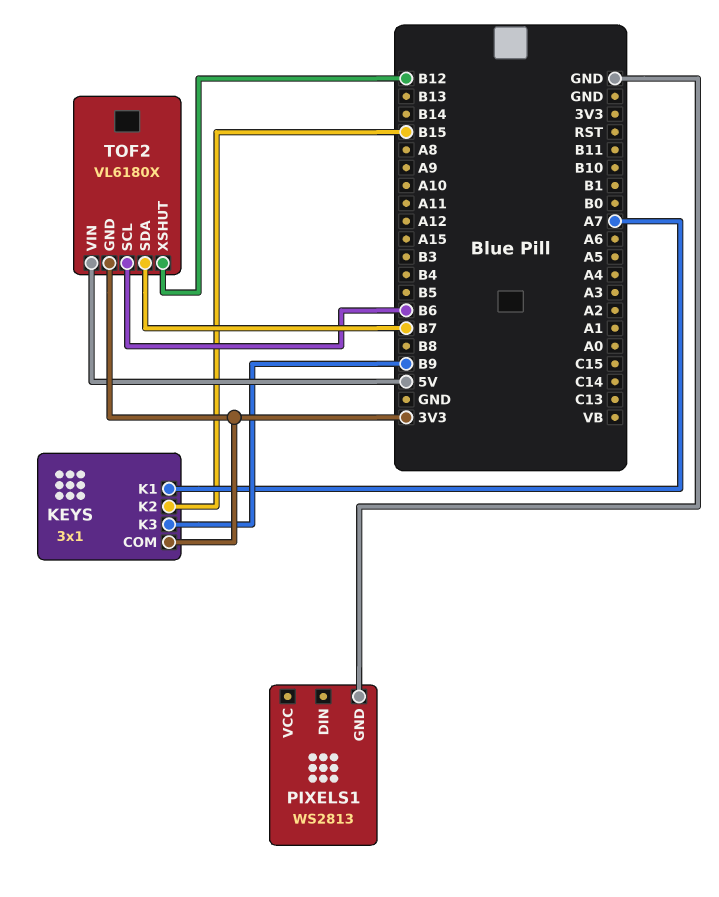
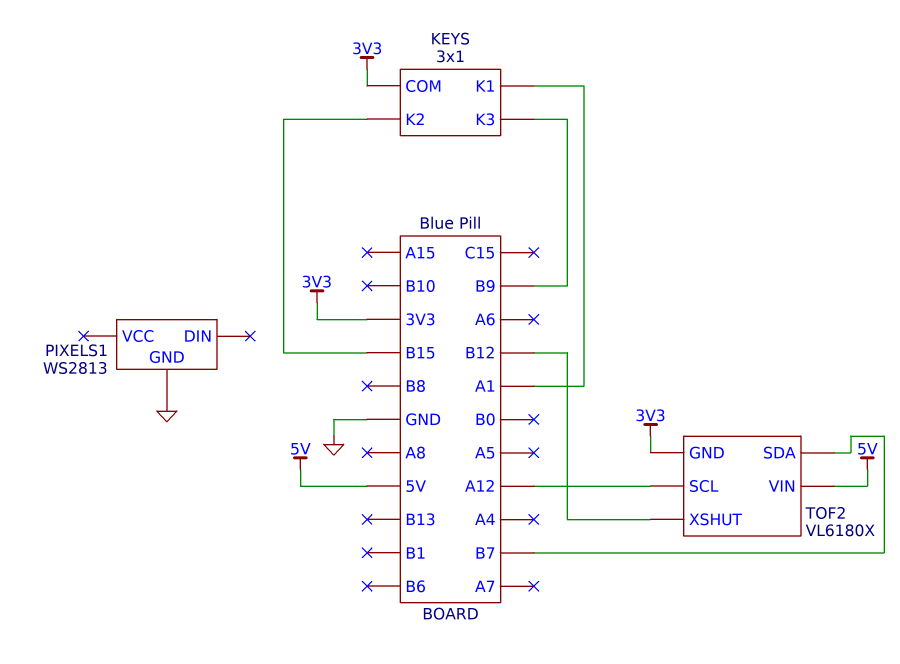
KEYS pin K1: A7 -> A1
TOF2 pin SCL: B6 -> A12

